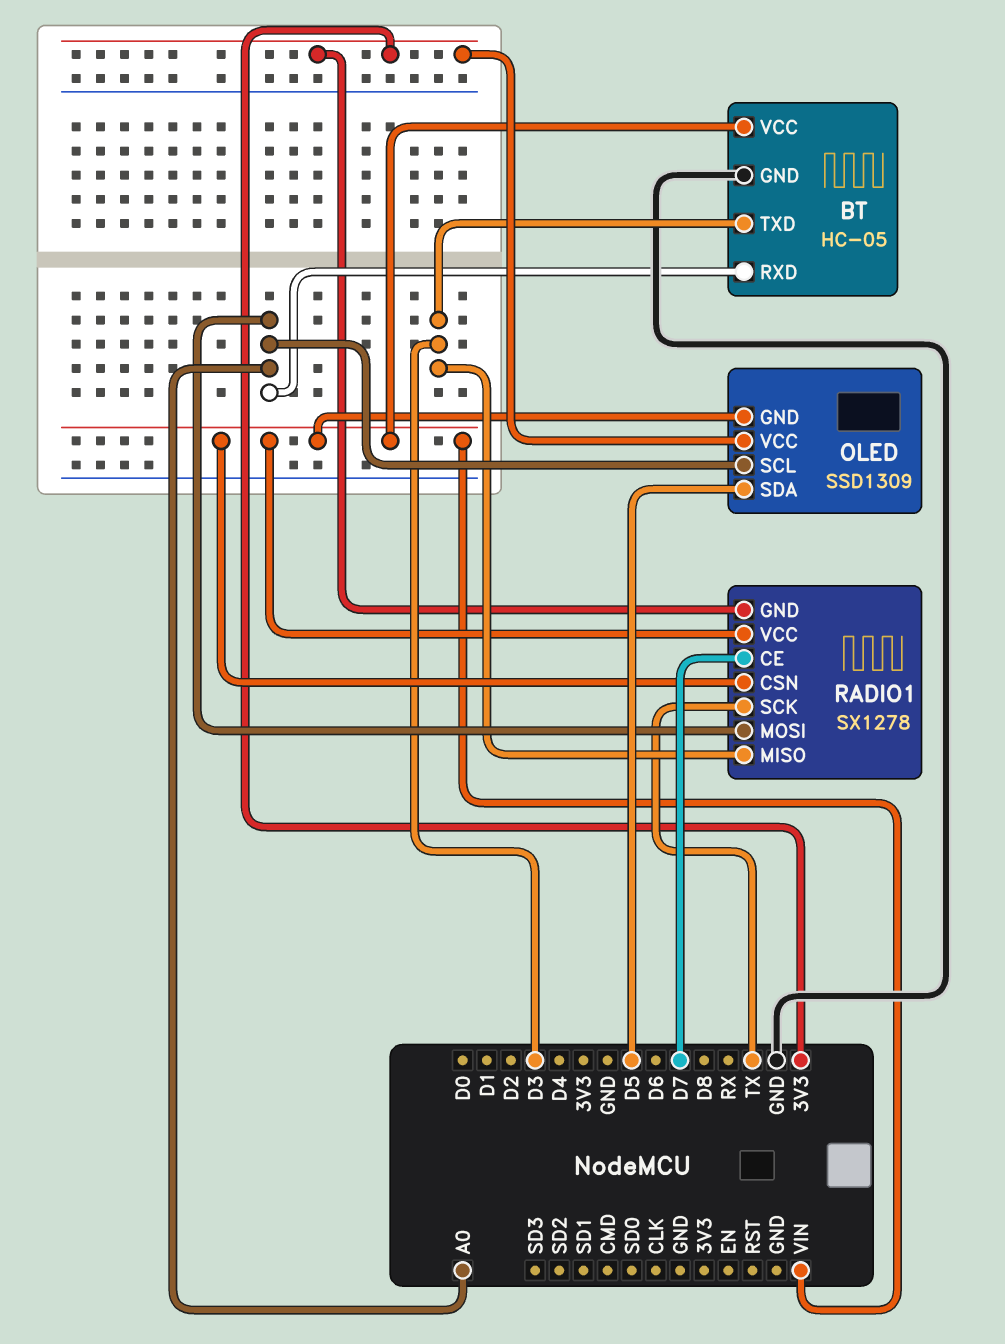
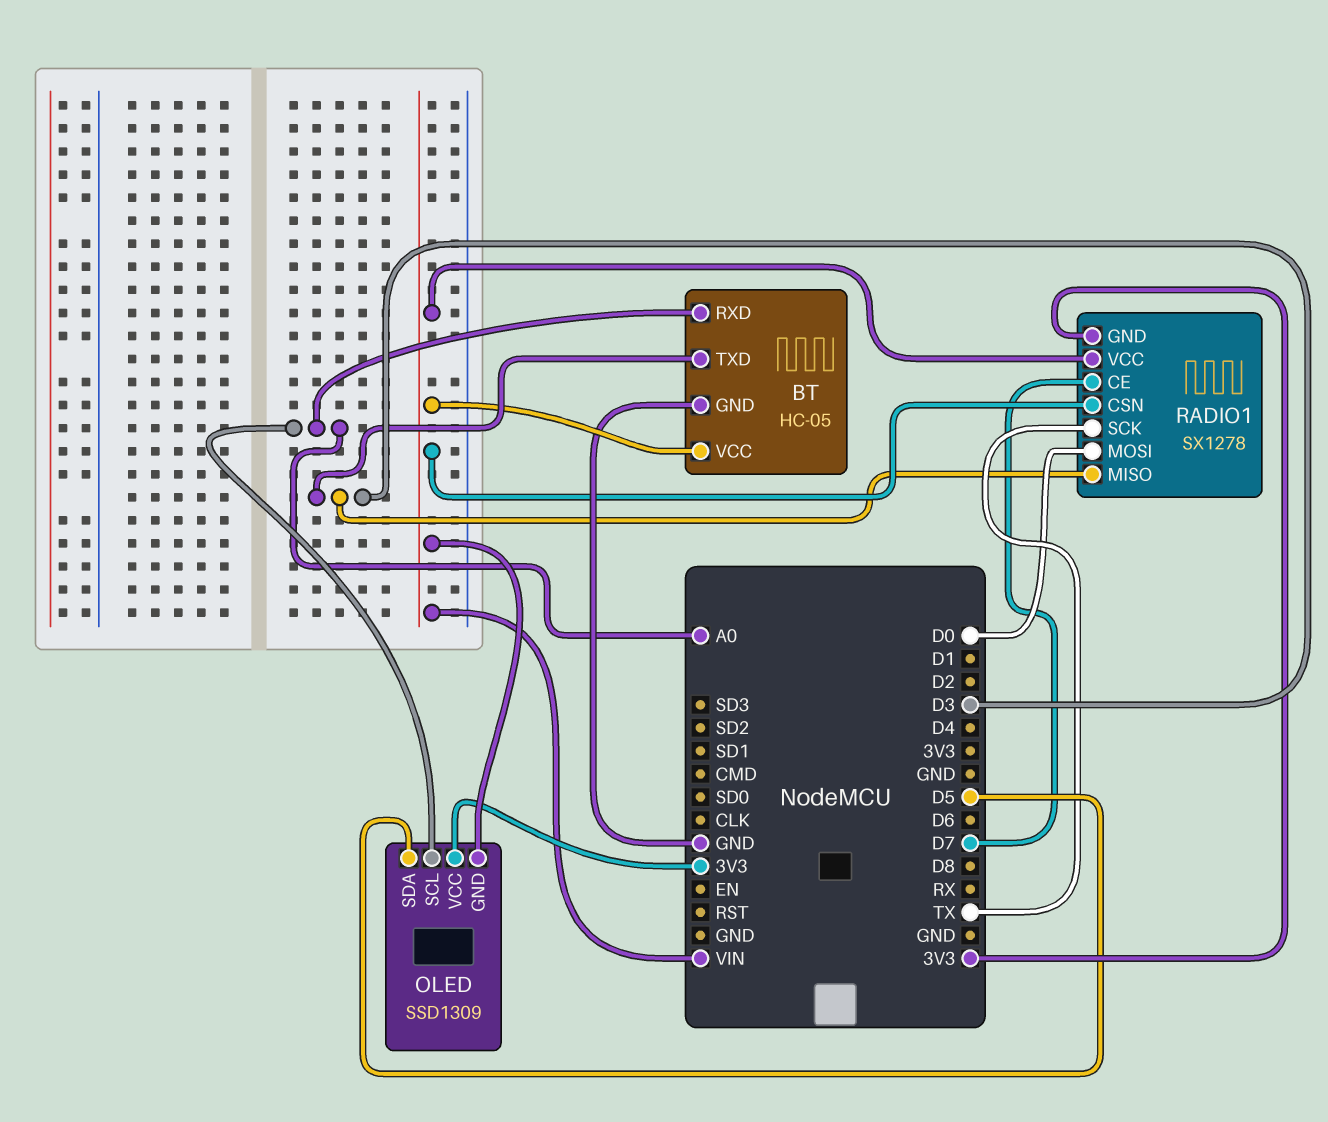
RADIO1 pin MOSI: A0 -> D0

